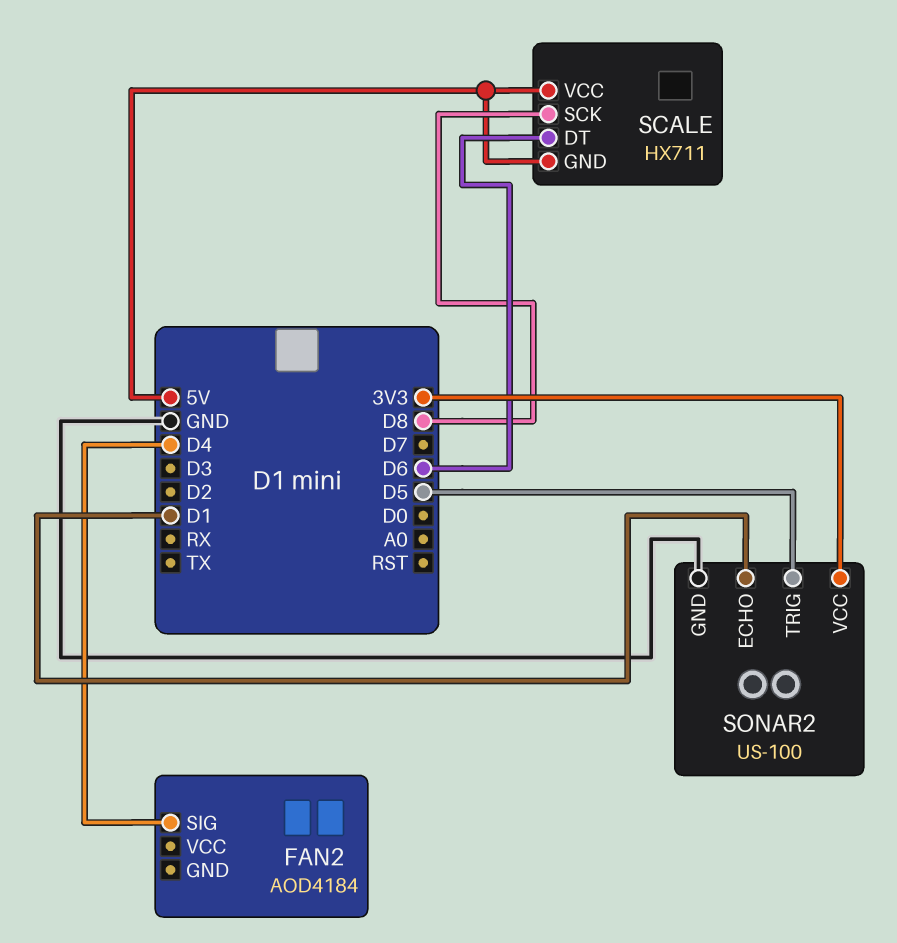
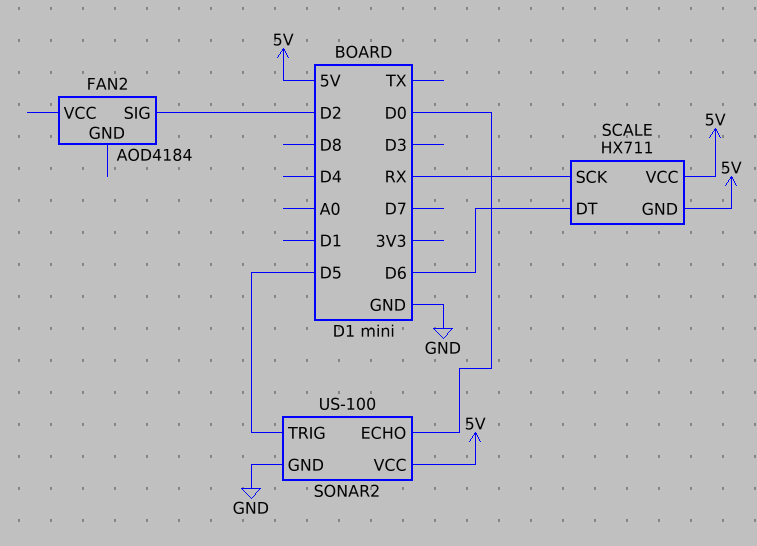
FAN2 pin SIG: D4 -> D2
SCALE pin SCK: D8 -> RX
SONAR2 pin ECHO: D1 -> D0
SONAR2 pin VCC: 3V3 -> 5V

